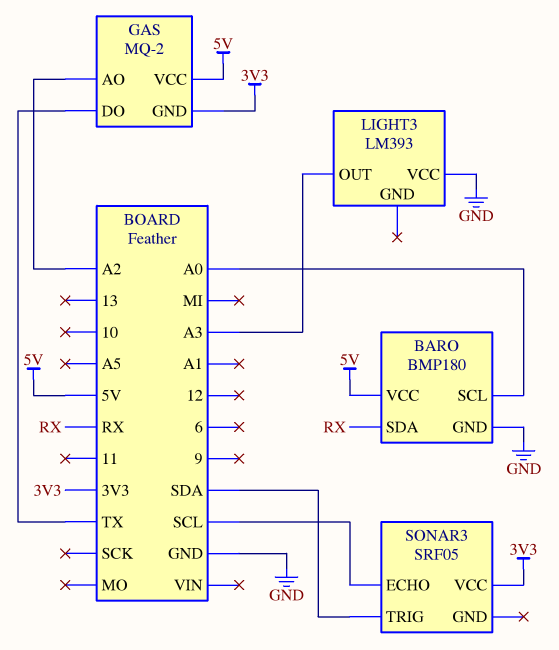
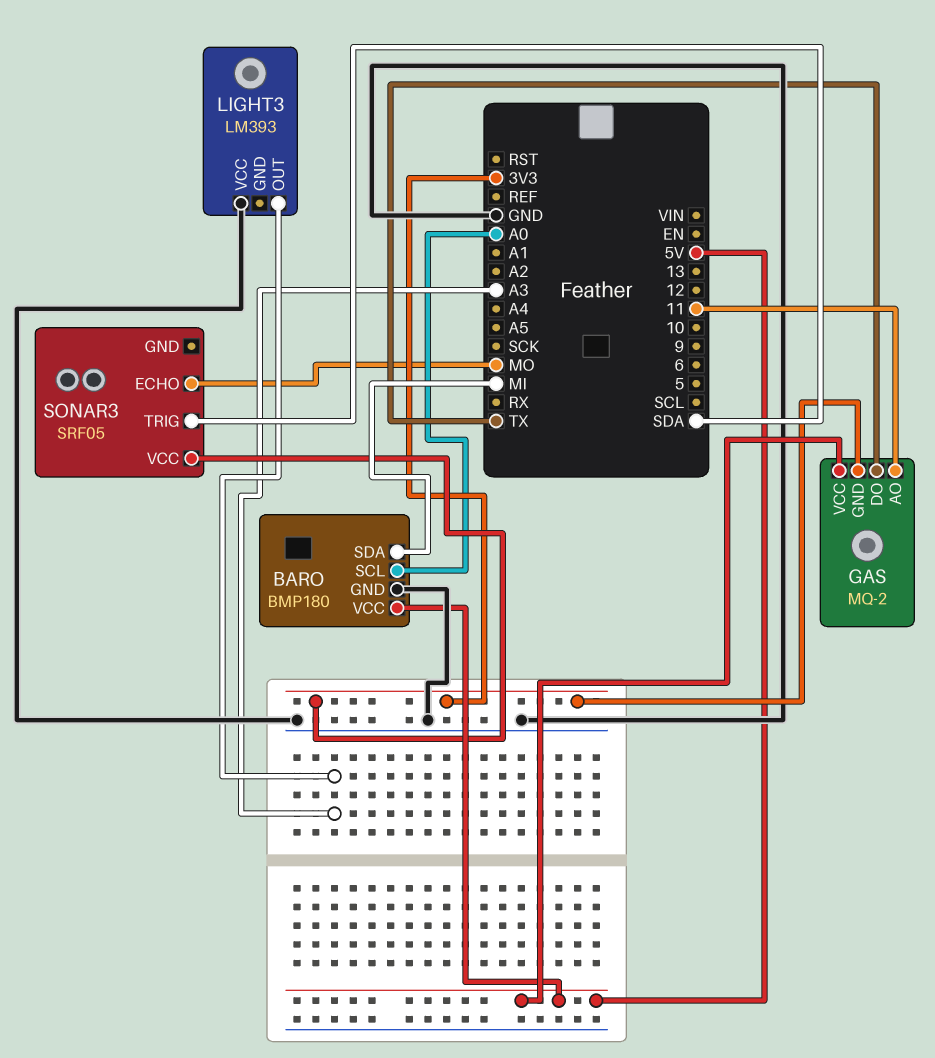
BARO pin SDA: RX -> MI
GAS pin AO: A2 -> 11
SONAR3 pin ECHO: SCL -> MO

